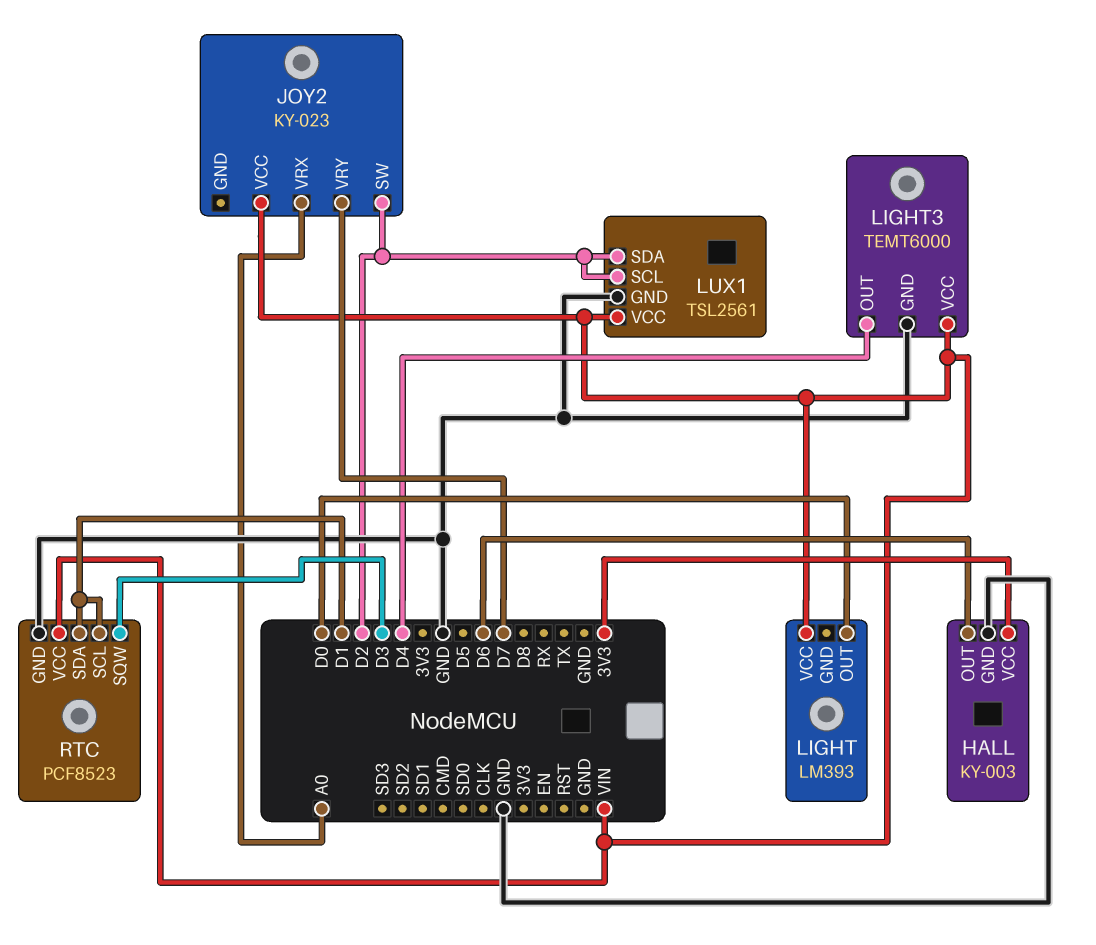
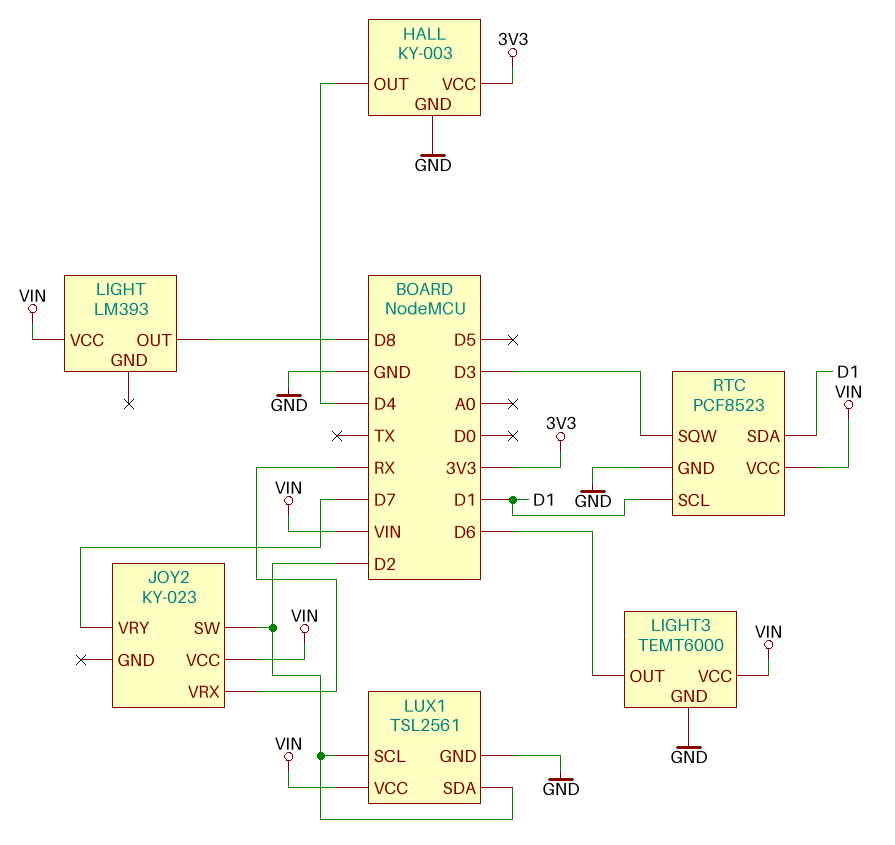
HALL pin OUT: D6 -> D4
JOY2 pin VRX: A0 -> RX
LIGHT pin OUT: D0 -> D8
LIGHT3 pin OUT: D4 -> D6

